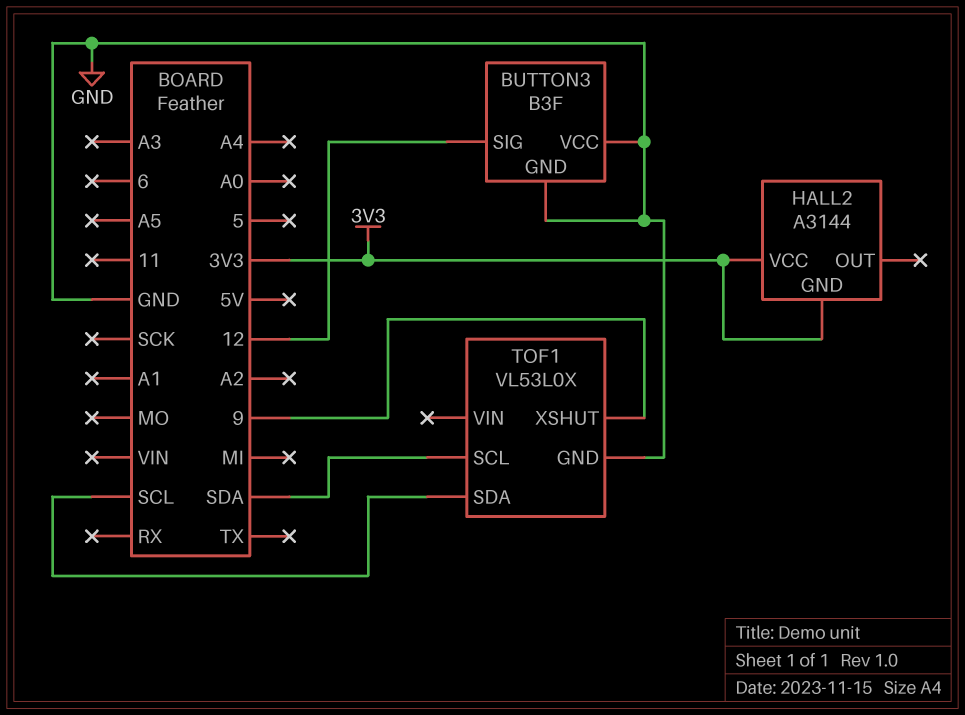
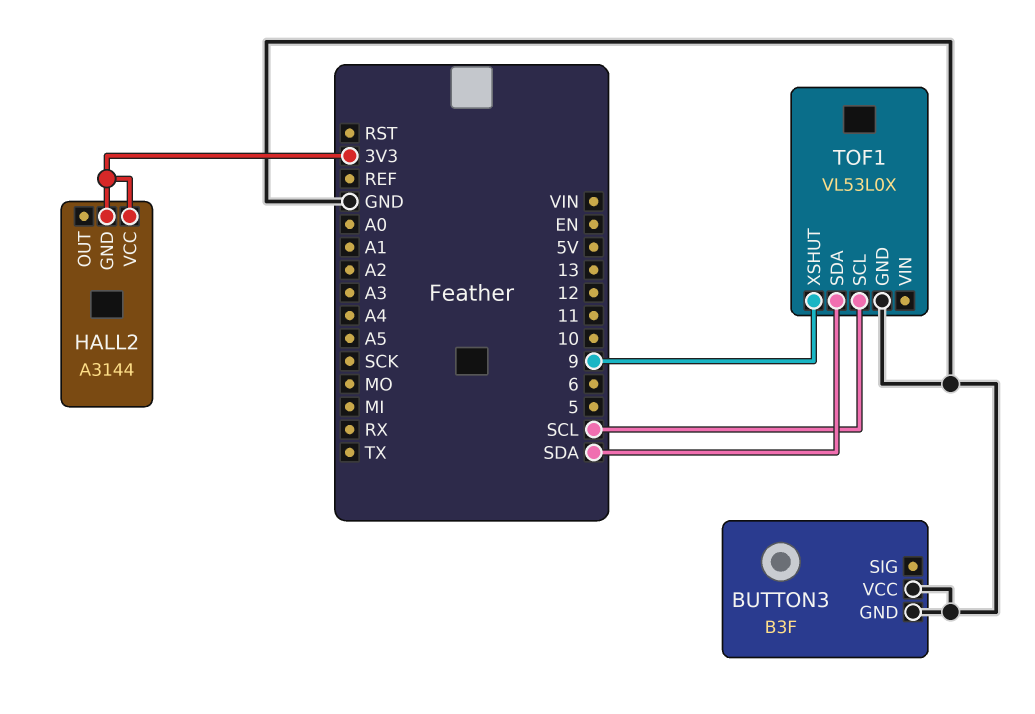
BUTTON3 pin SIG: 12 -> none
TOF1 pin SCL: SDA -> SCL
TOF1 pin SDA: SCL -> SDA

